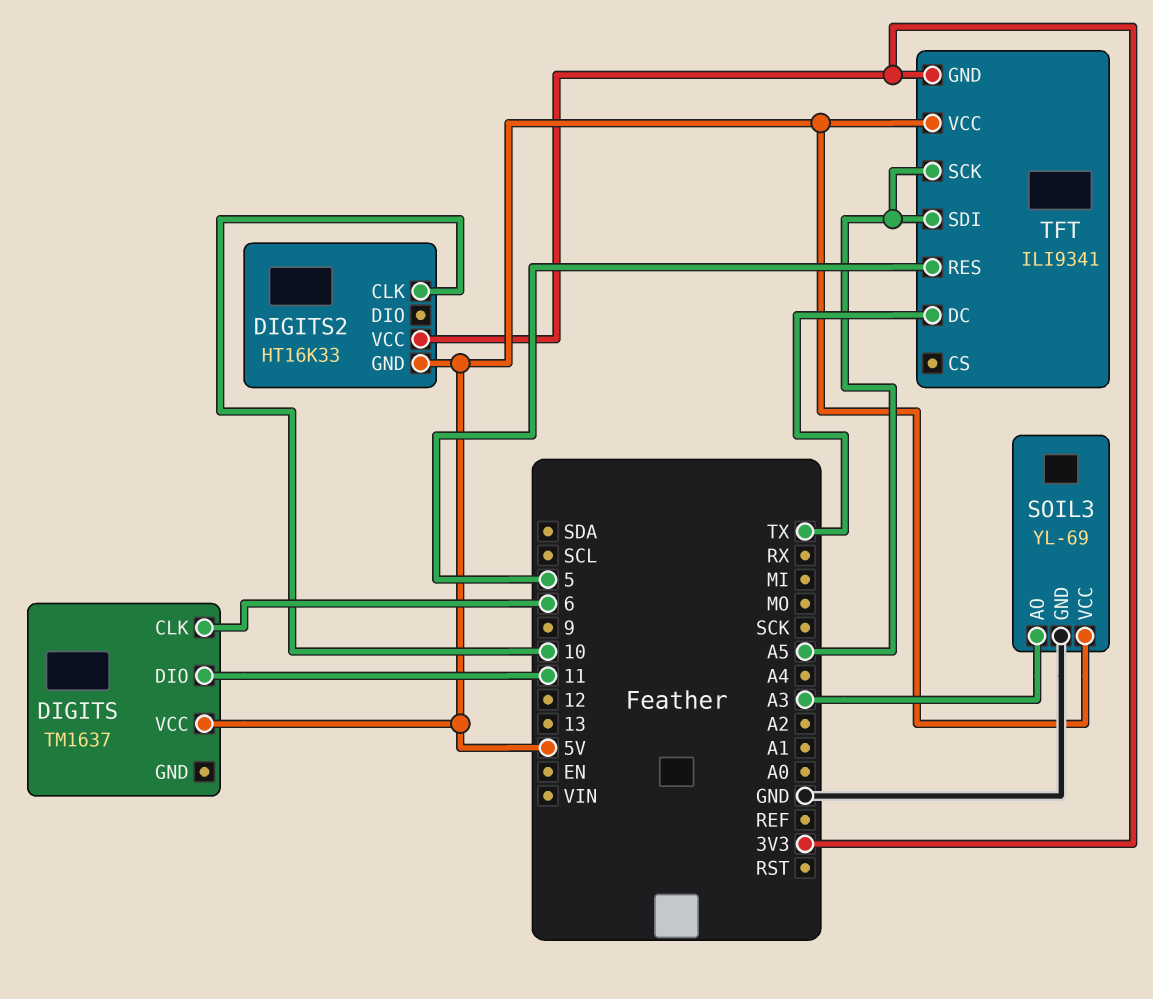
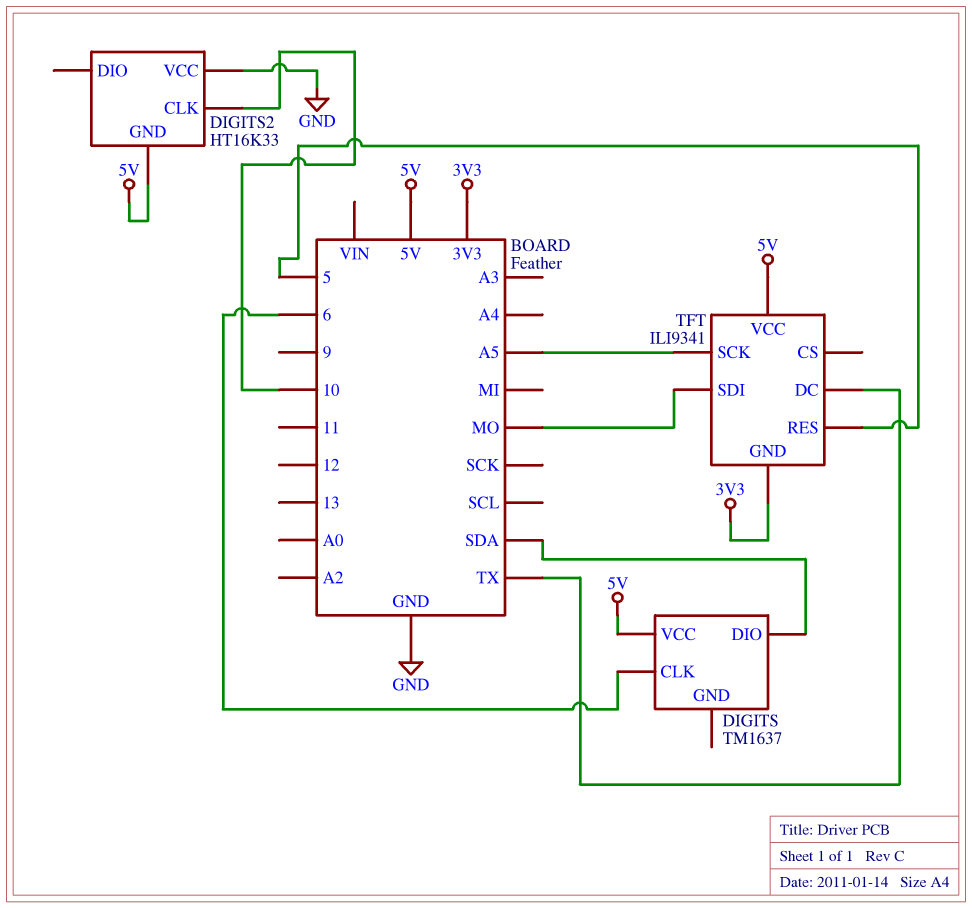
DIGITS pin DIO: 11 -> SDA
DIGITS2 pin VCC: 3V3 -> GND
SOIL3: YL-69 -> none
SOIL3 pin AO: A3 -> none
SOIL3 pin GND: GND -> none
SOIL3 pin VCC: 5V -> none
TFT pin SDI: A5 -> MO

